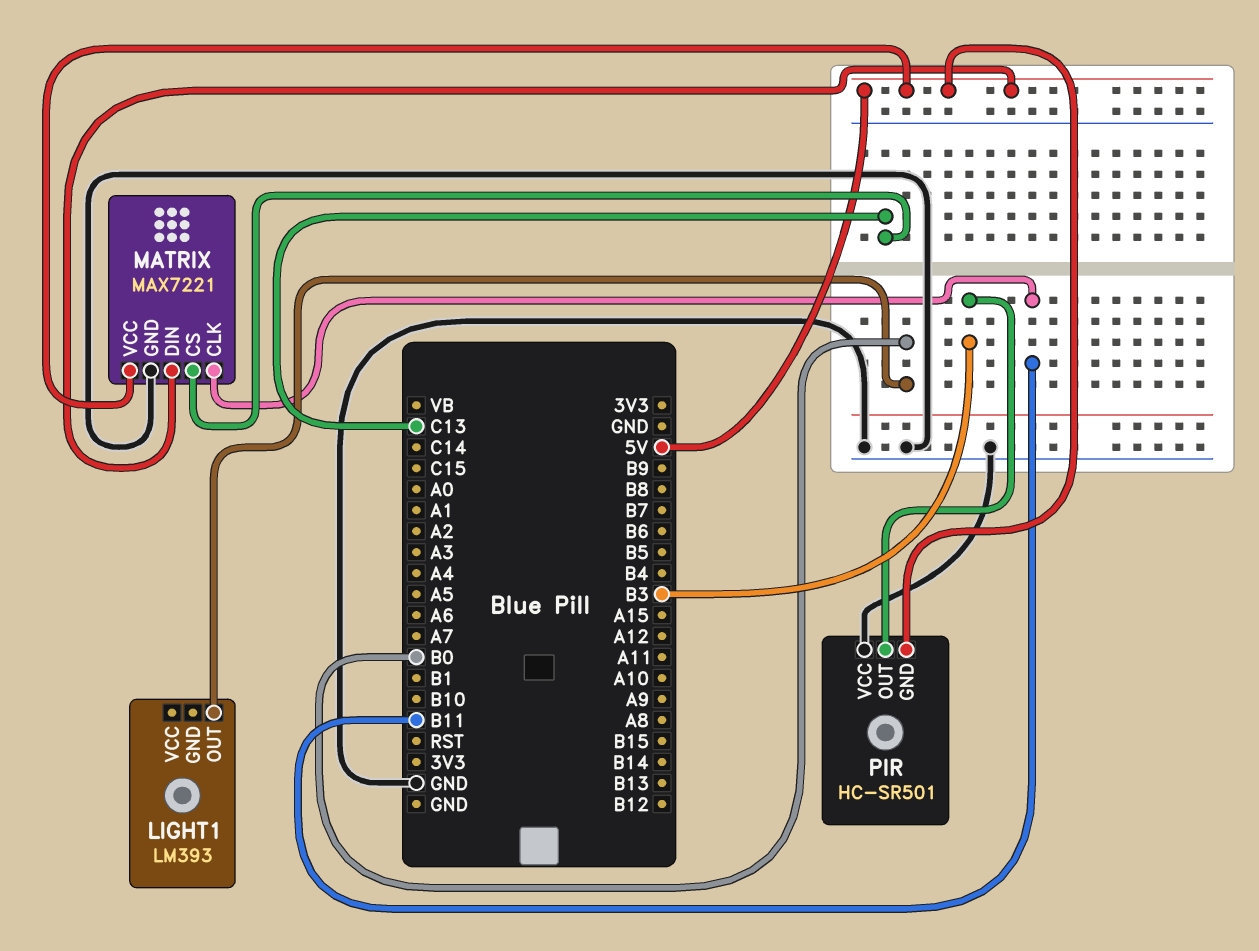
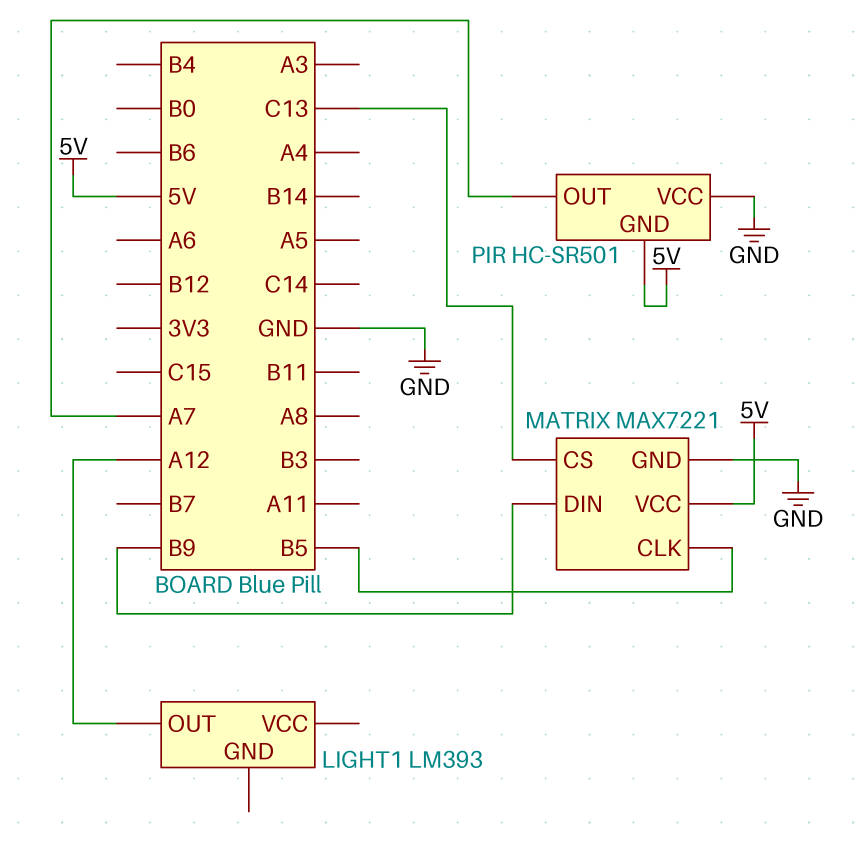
LIGHT1 pin OUT: B0 -> A12
MATRIX pin CLK: B11 -> B5
MATRIX pin DIN: 5V -> B9
PIR pin OUT: B3 -> A7

